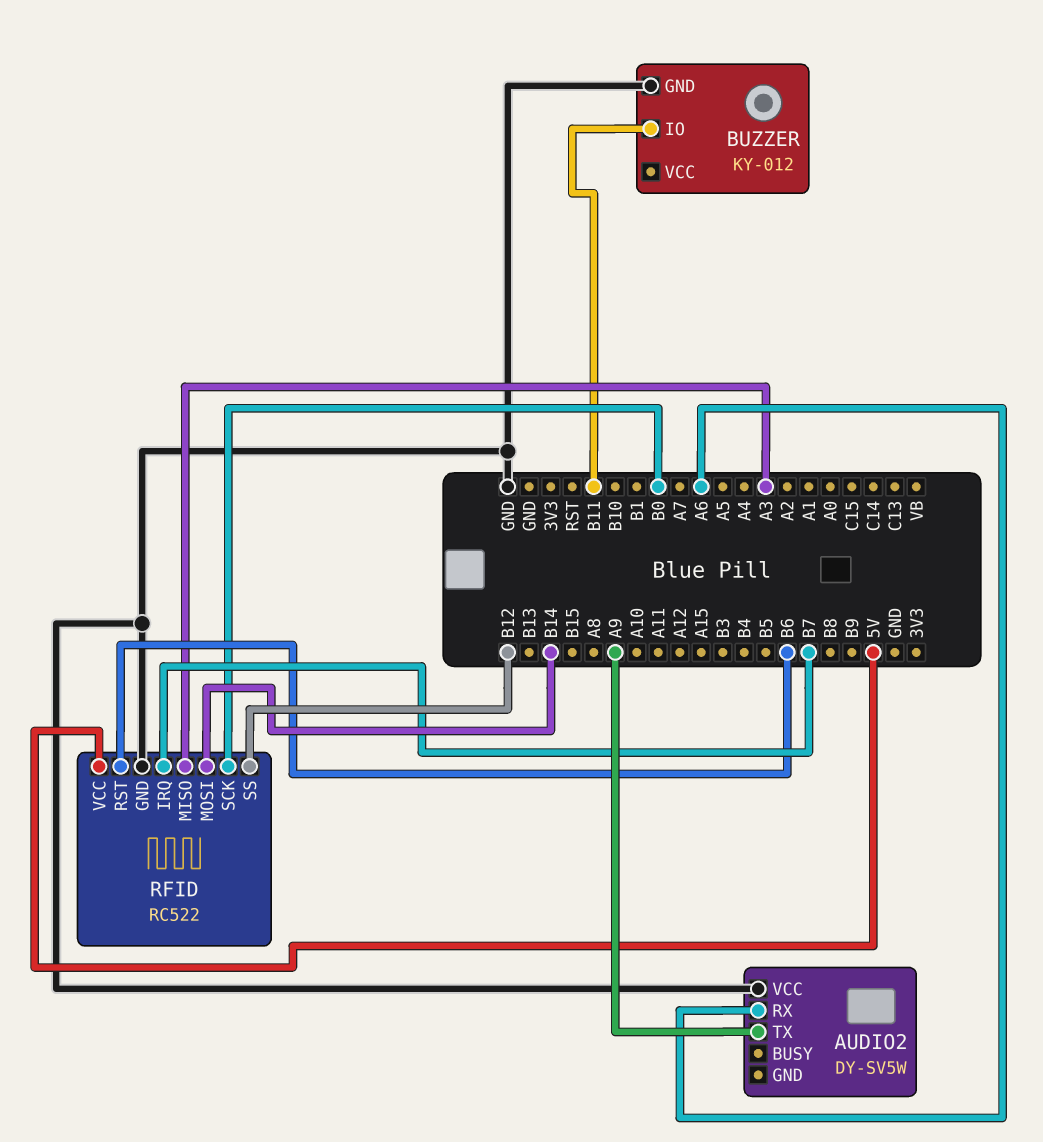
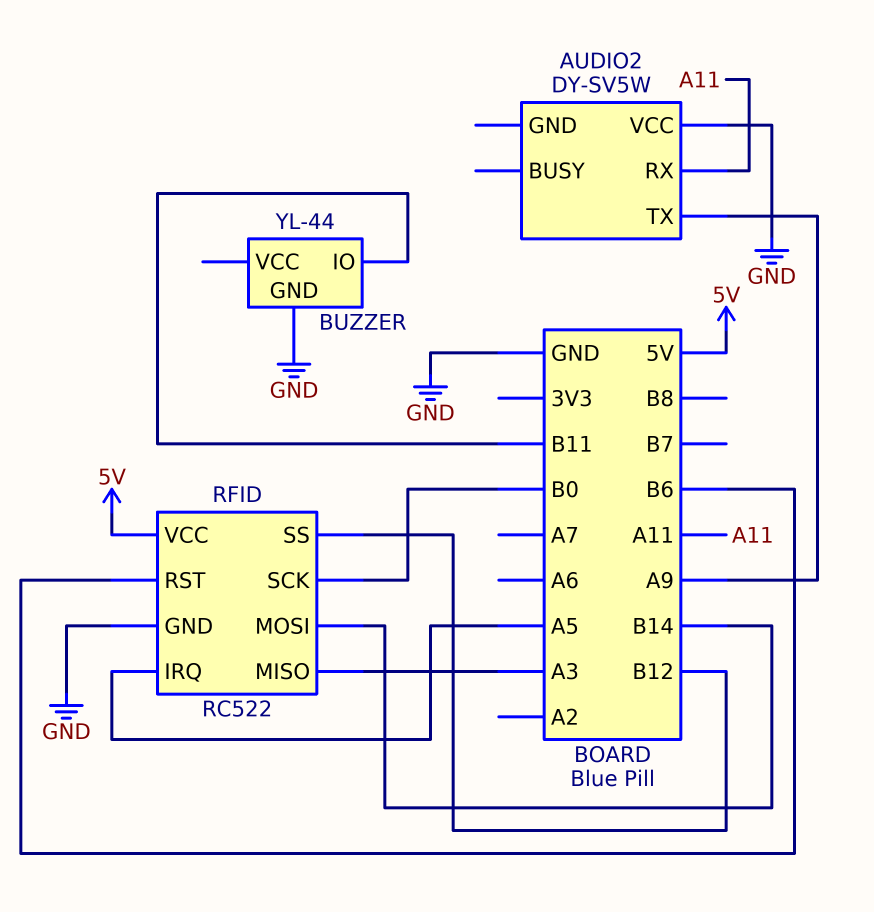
AUDIO2 pin RX: A6 -> A11
BUZZER: KY-012 -> YL-44
RFID pin IRQ: B7 -> A5

